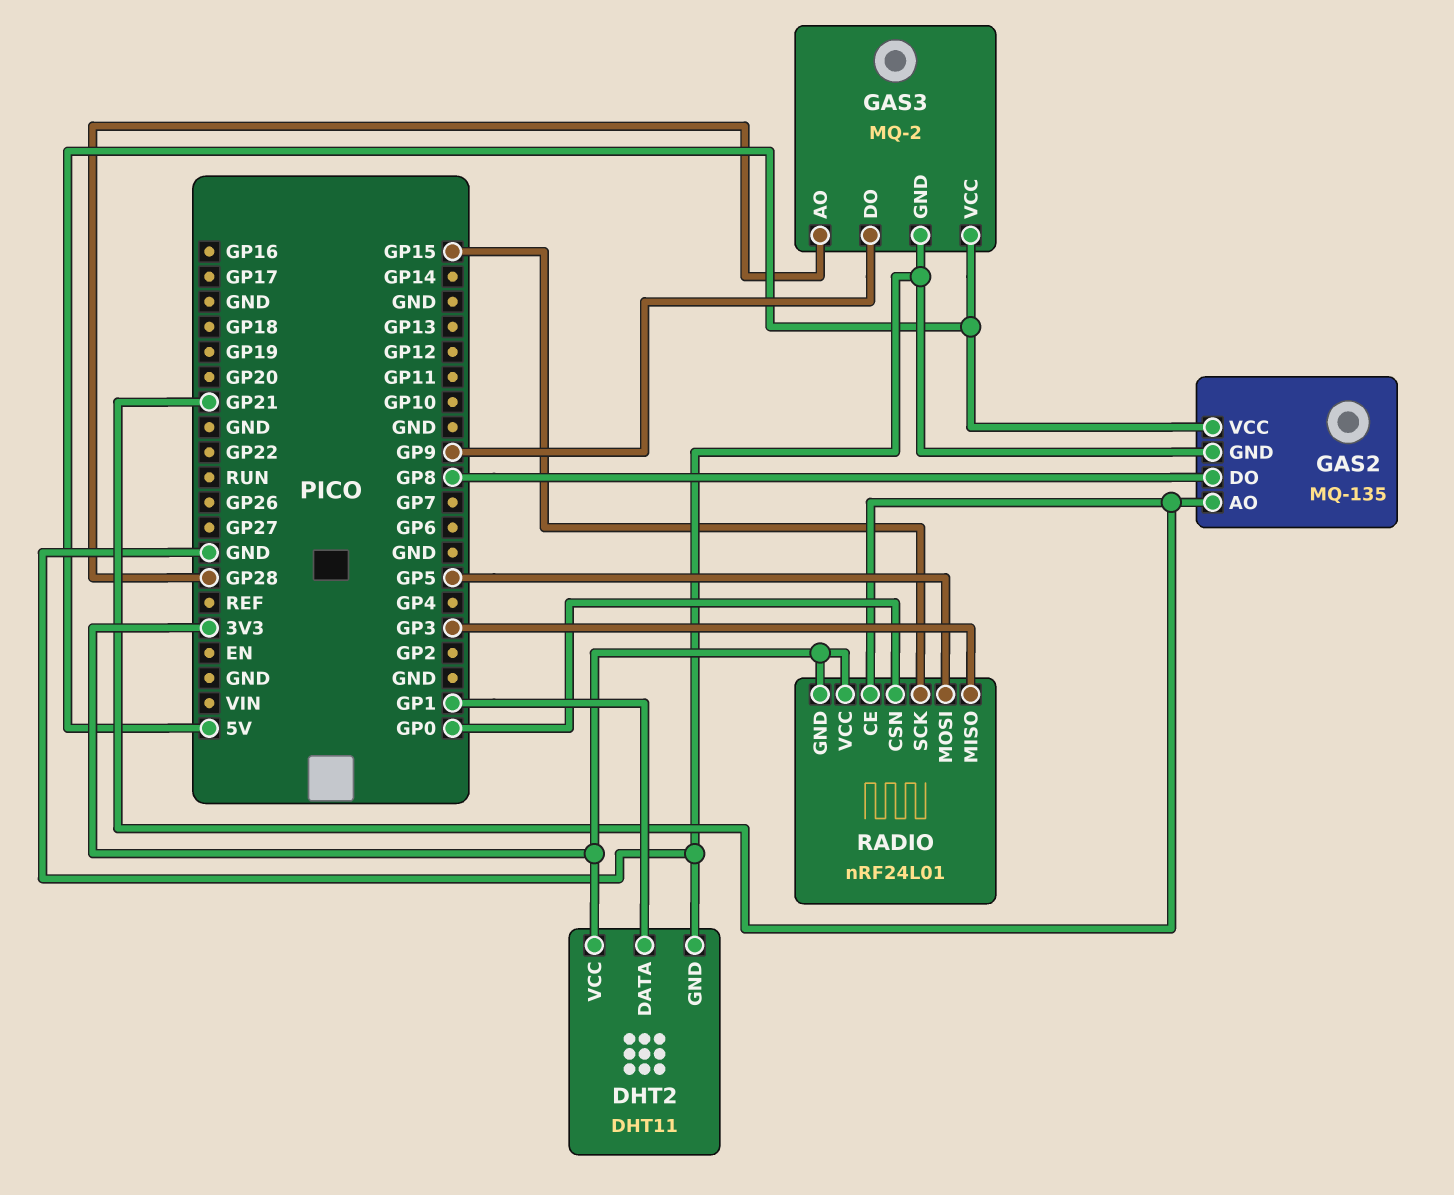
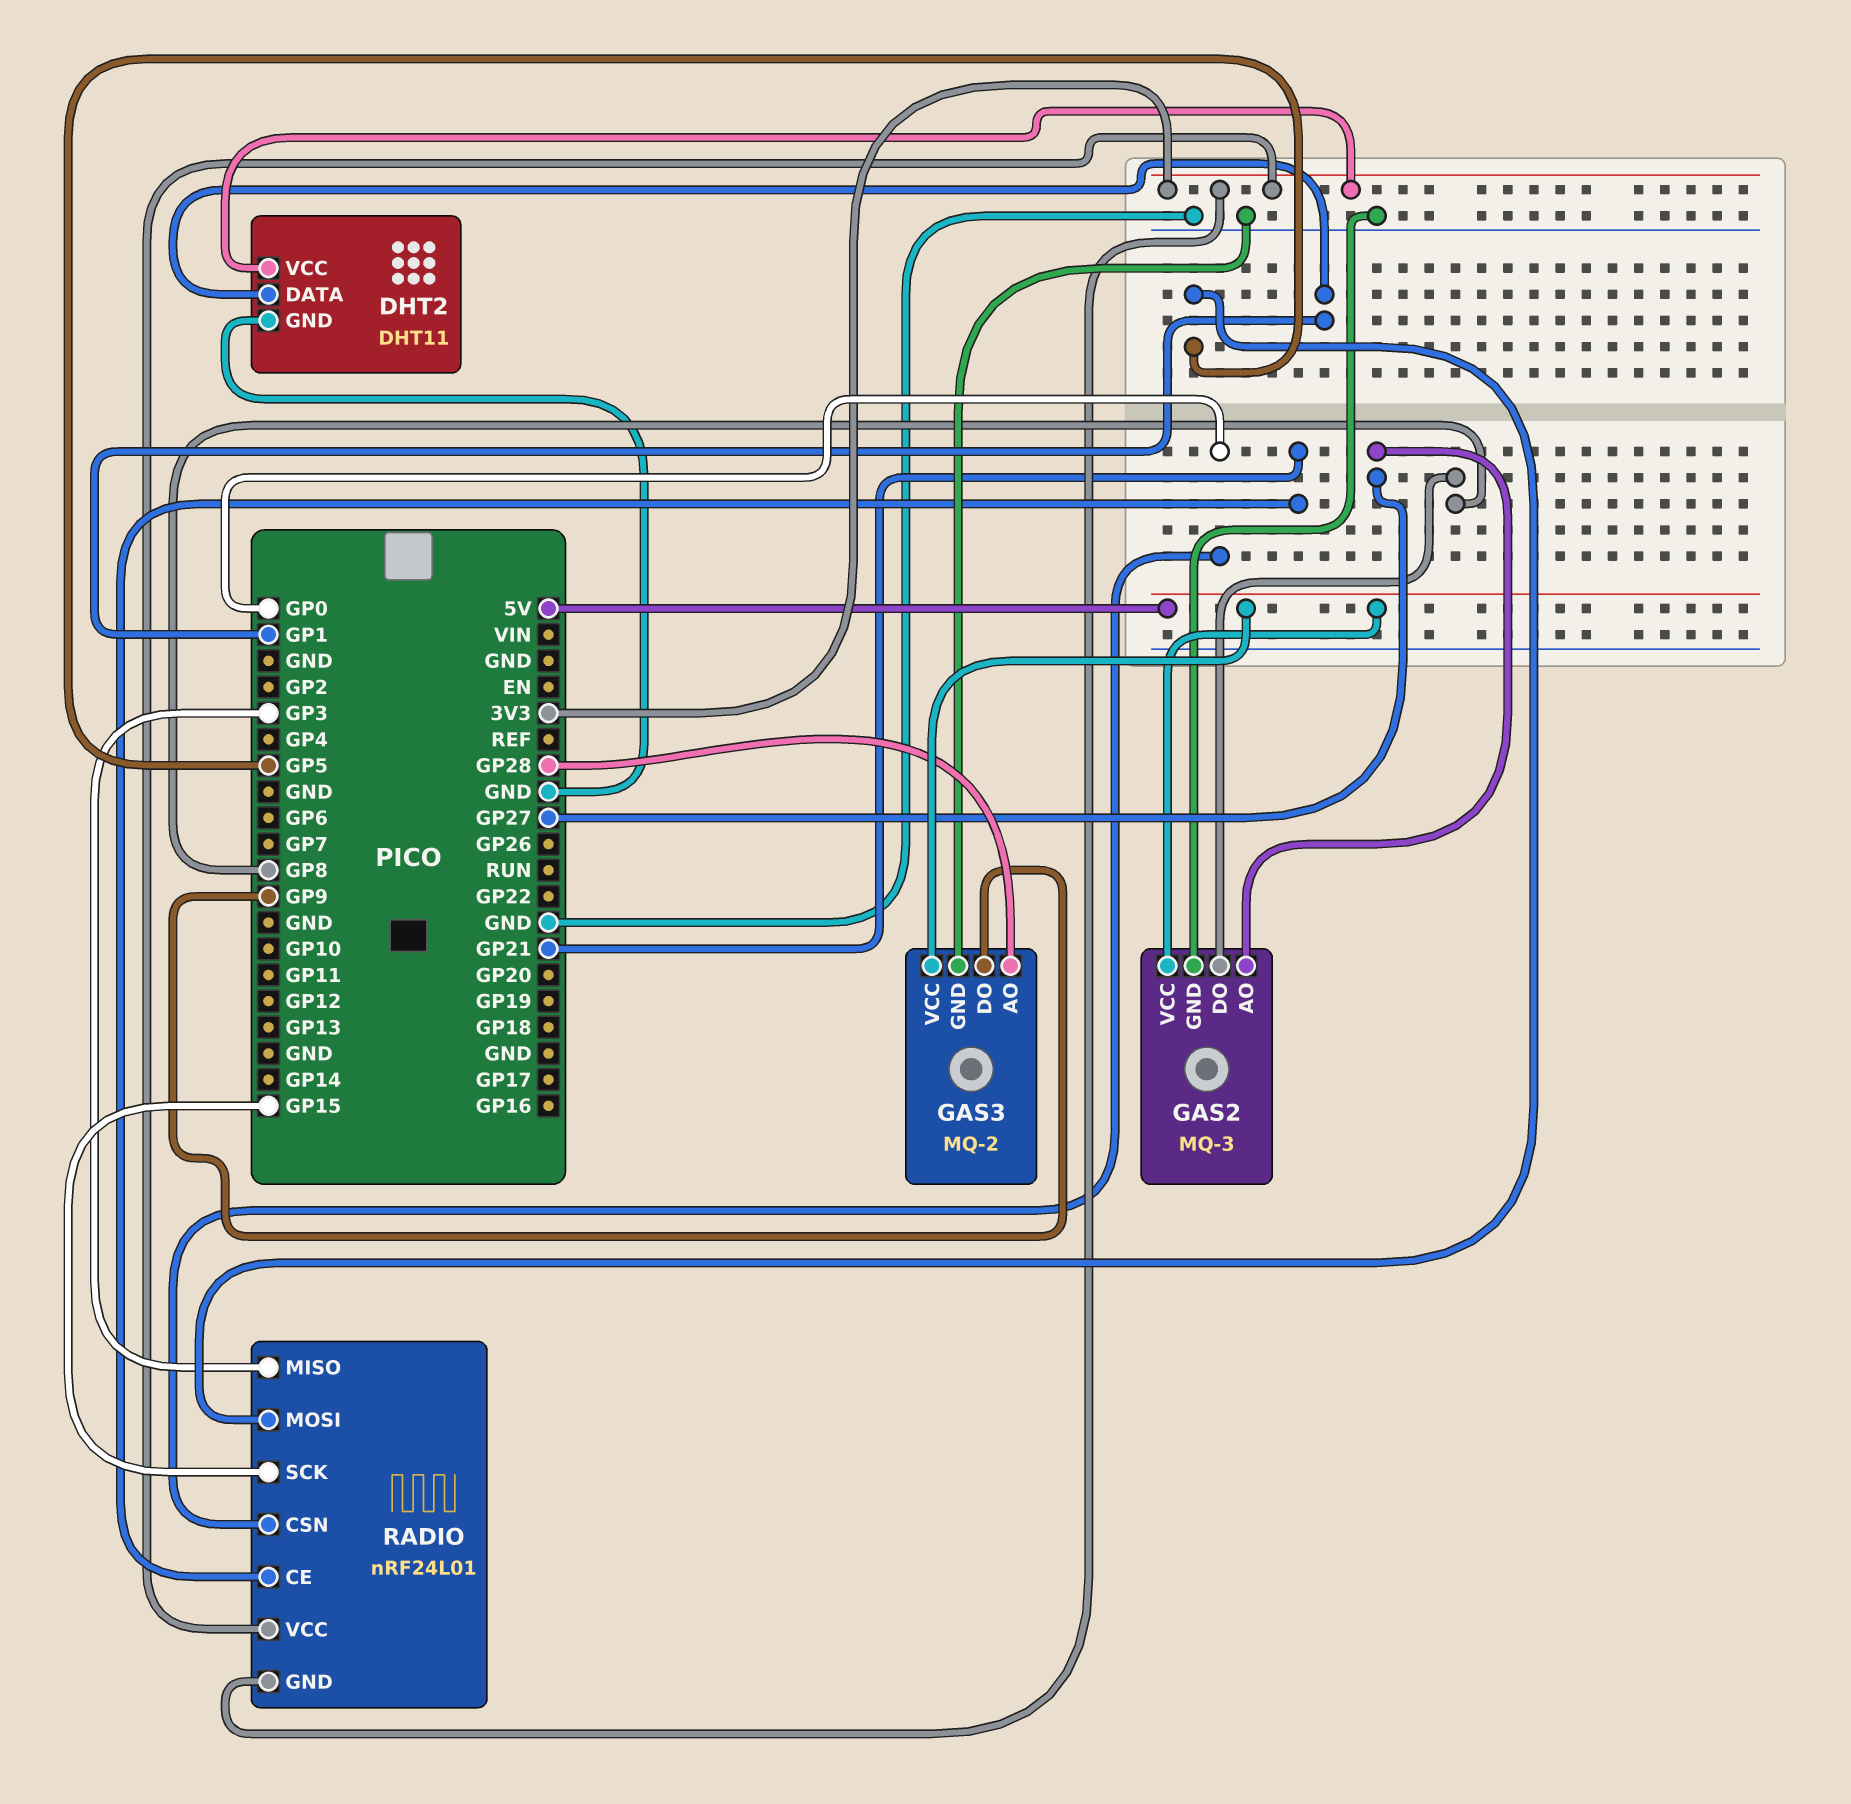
GAS2: MQ-135 -> MQ-3
GAS2 pin AO: GP21 -> GP27

